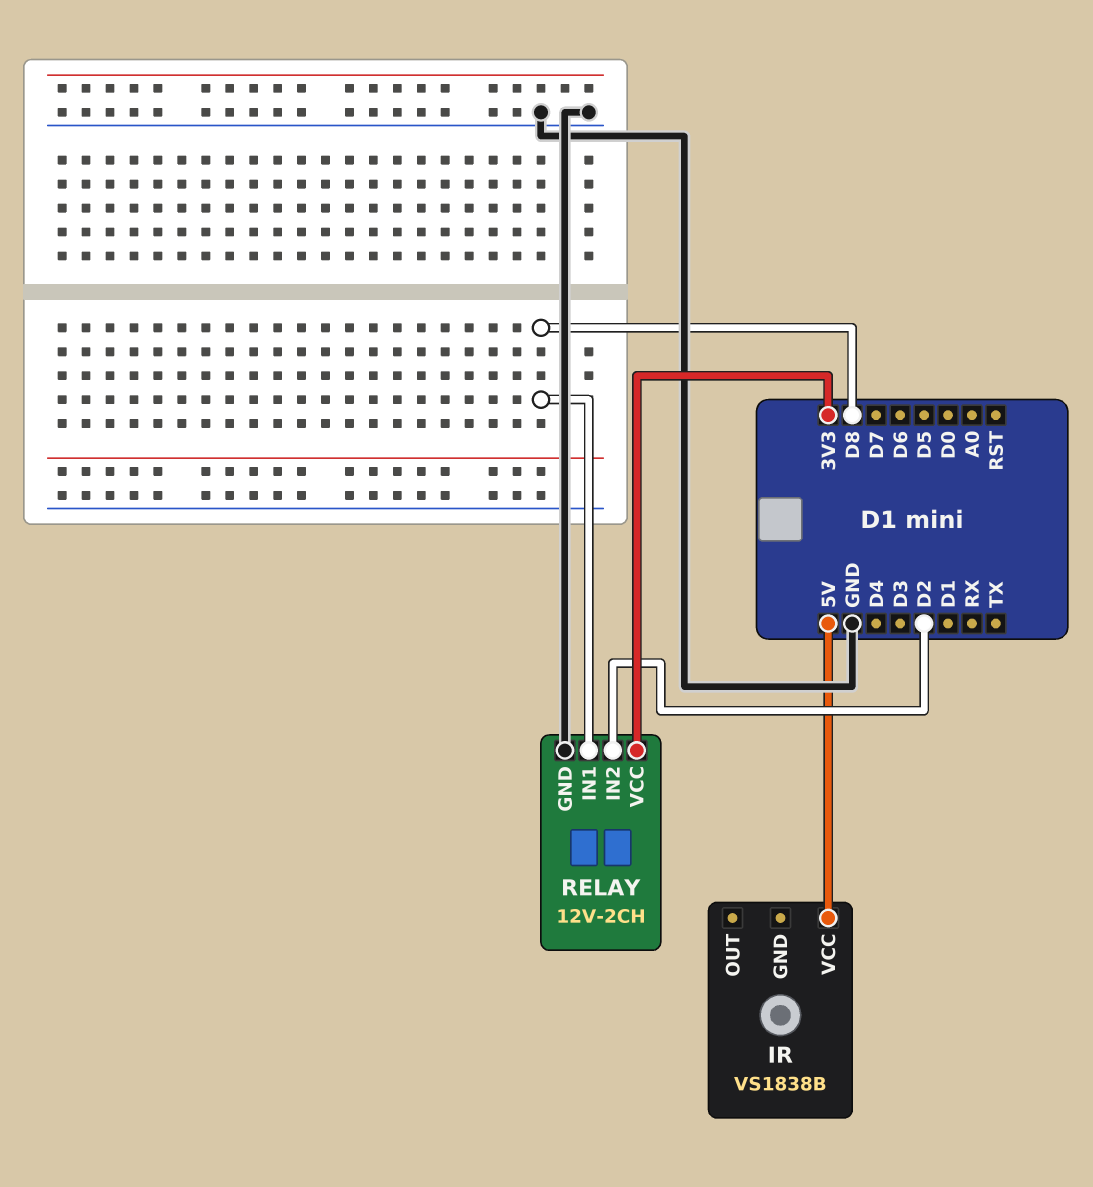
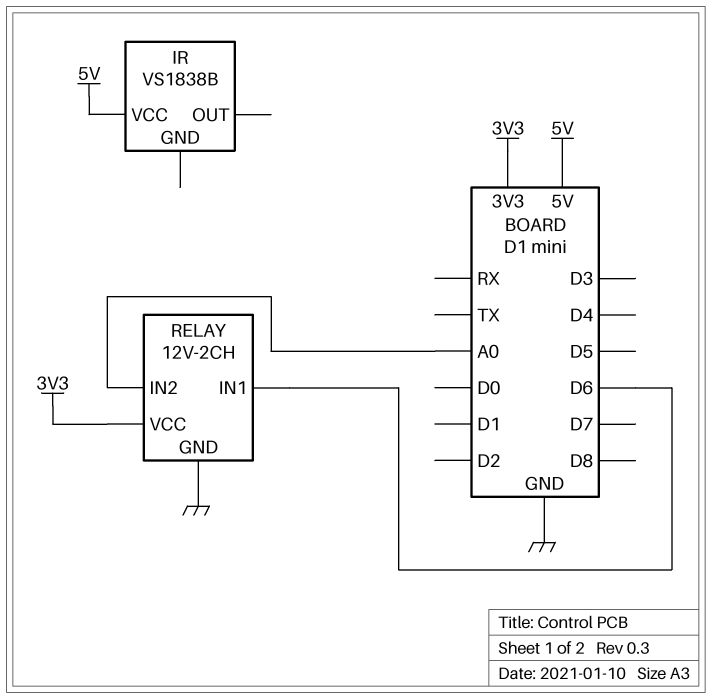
RELAY pin IN1: D8 -> D6
RELAY pin IN2: D2 -> A0

